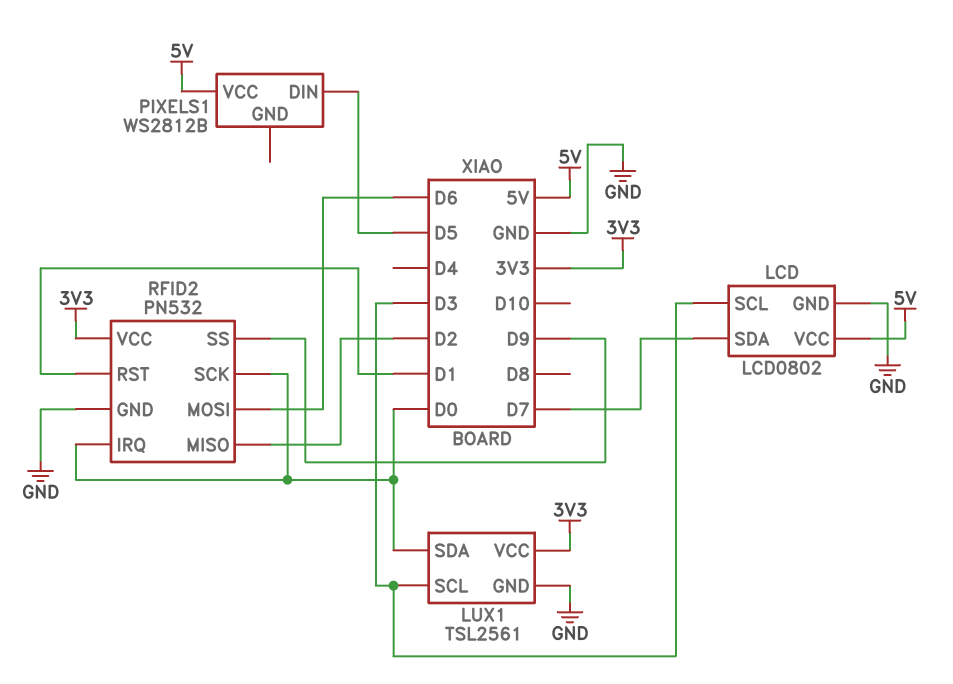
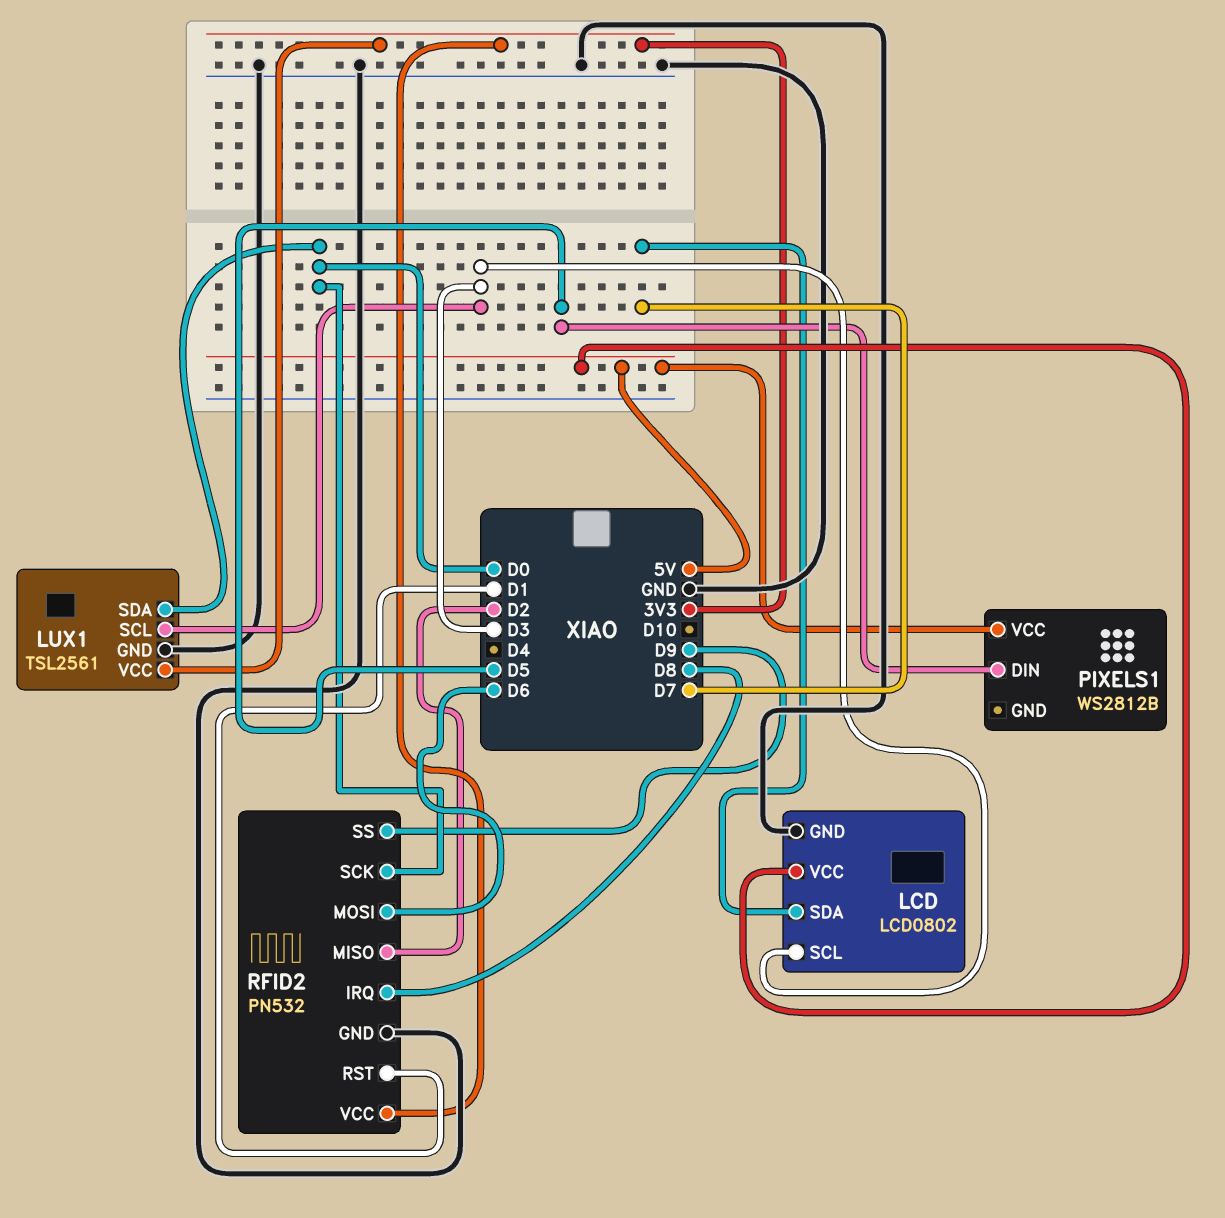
RFID2 pin IRQ: D0 -> D8

